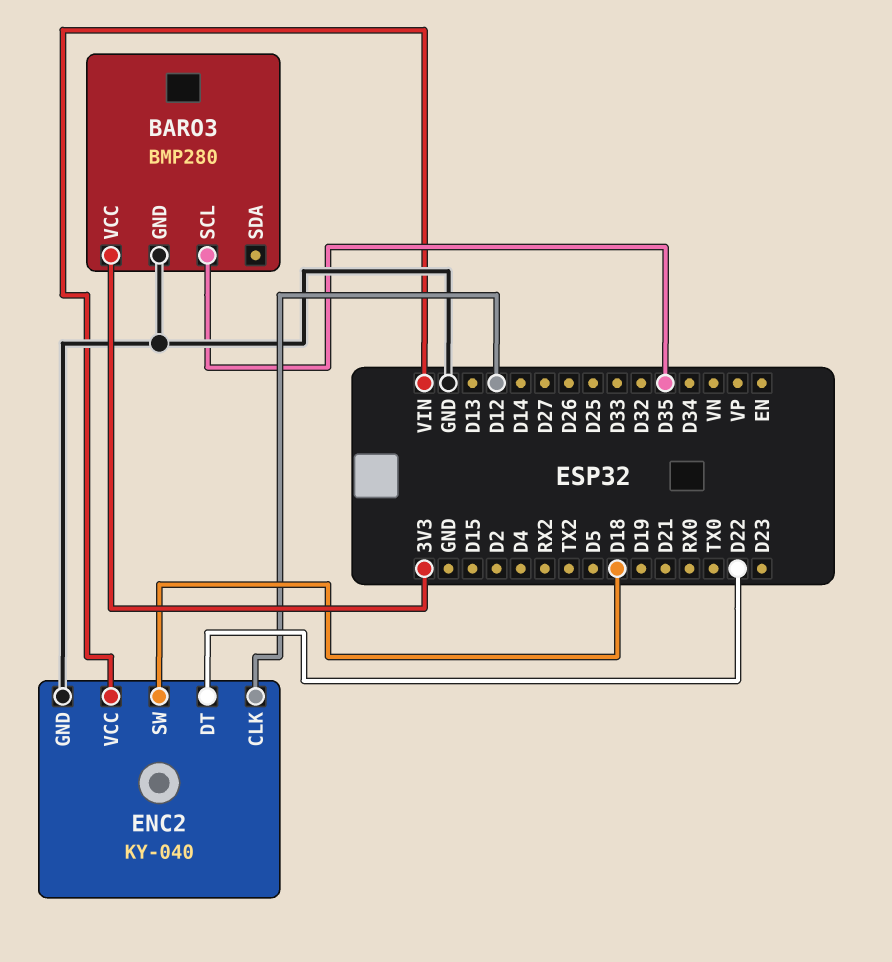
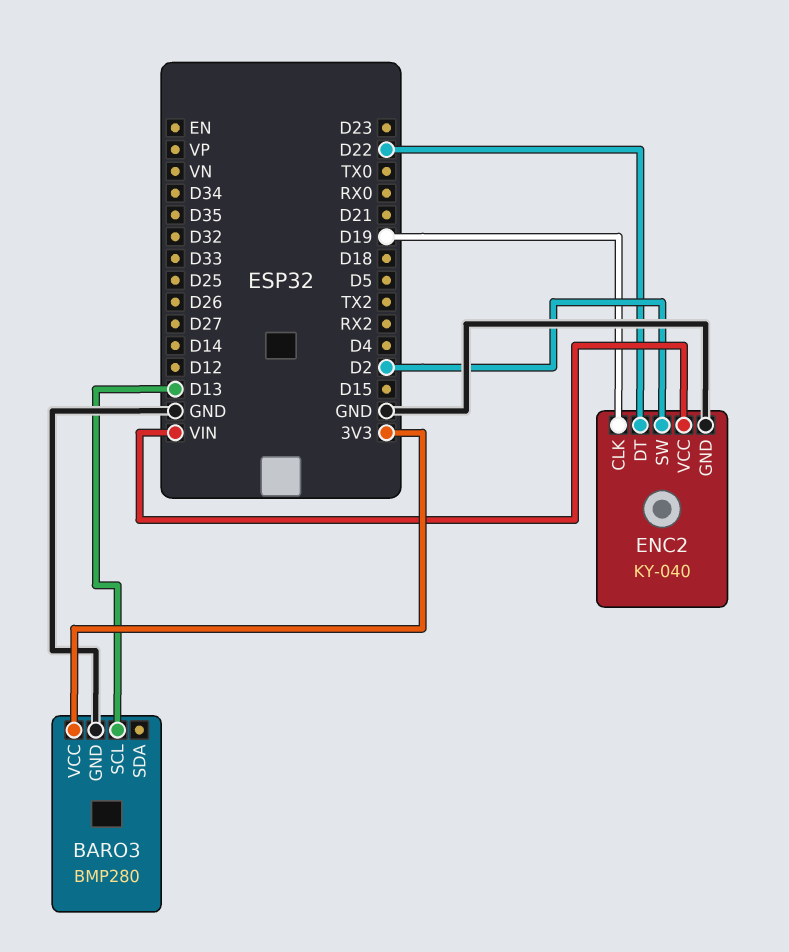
BARO3 pin SCL: D35 -> D13
ENC2 pin CLK: D12 -> D19
ENC2 pin SW: D18 -> D2

